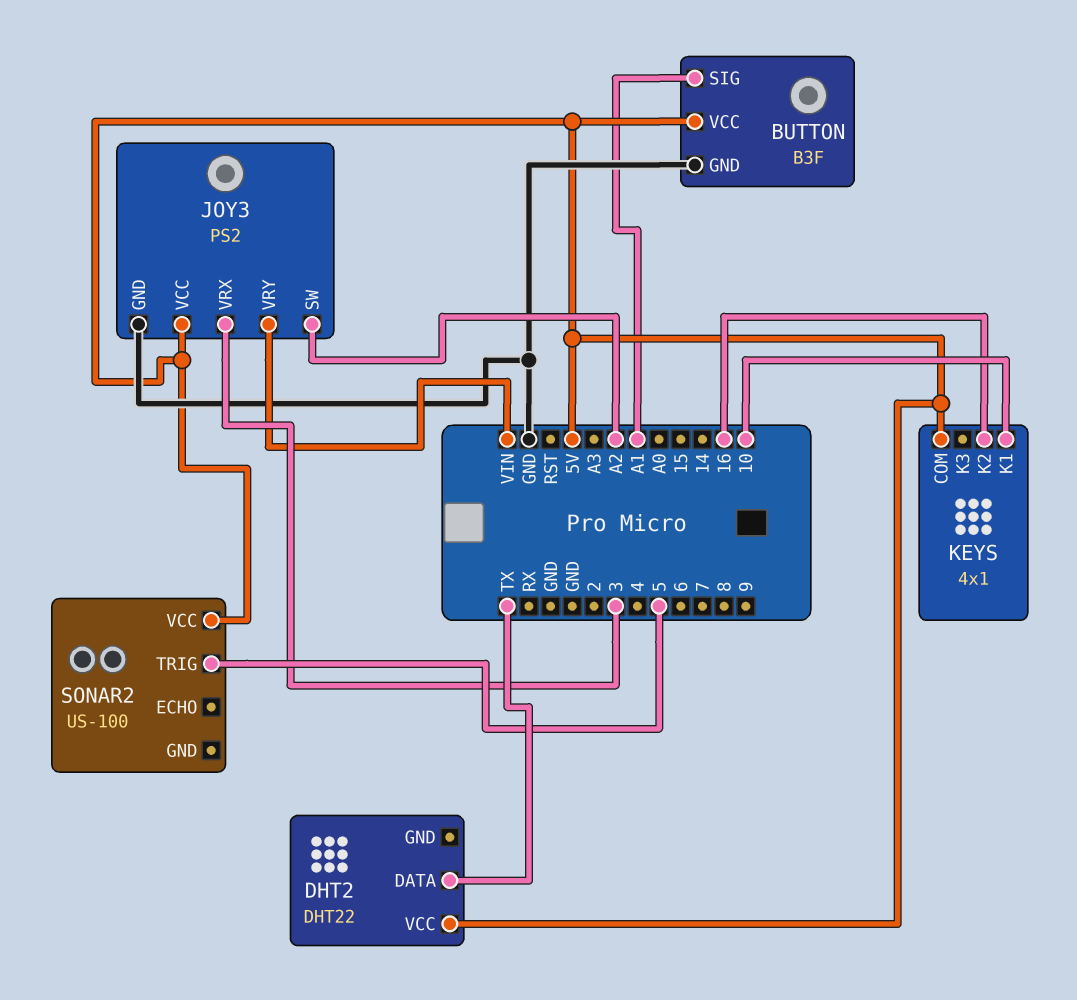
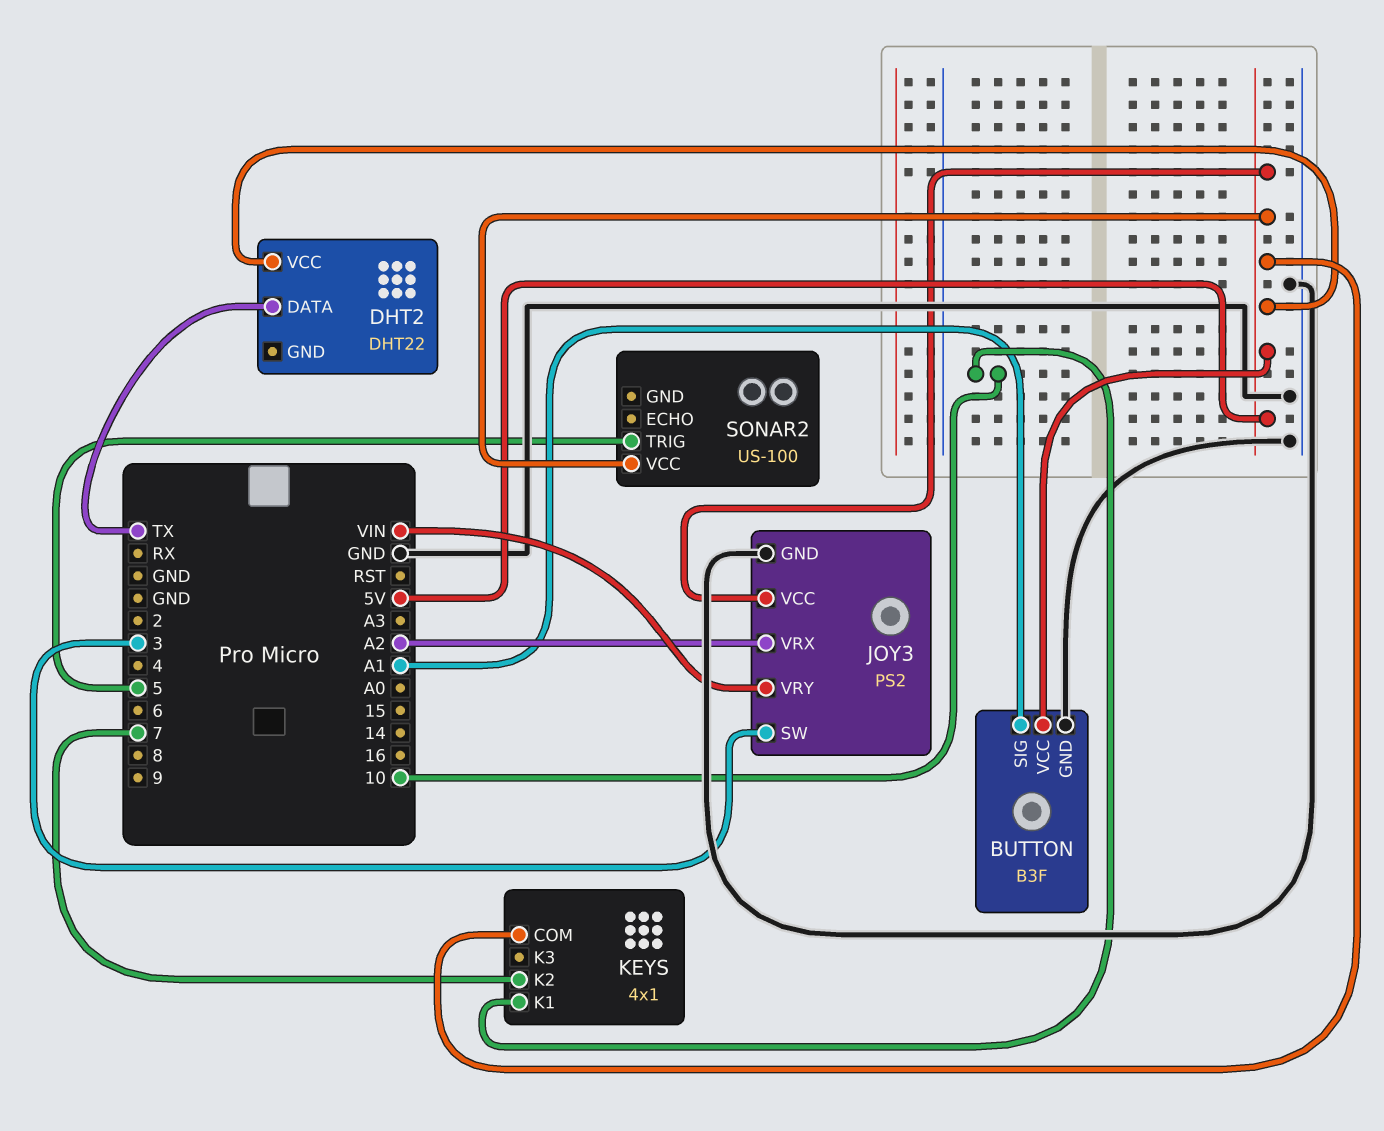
JOY3 pin SW: A2 -> 3
JOY3 pin VRX: 3 -> A2
KEYS pin K2: 16 -> 7

